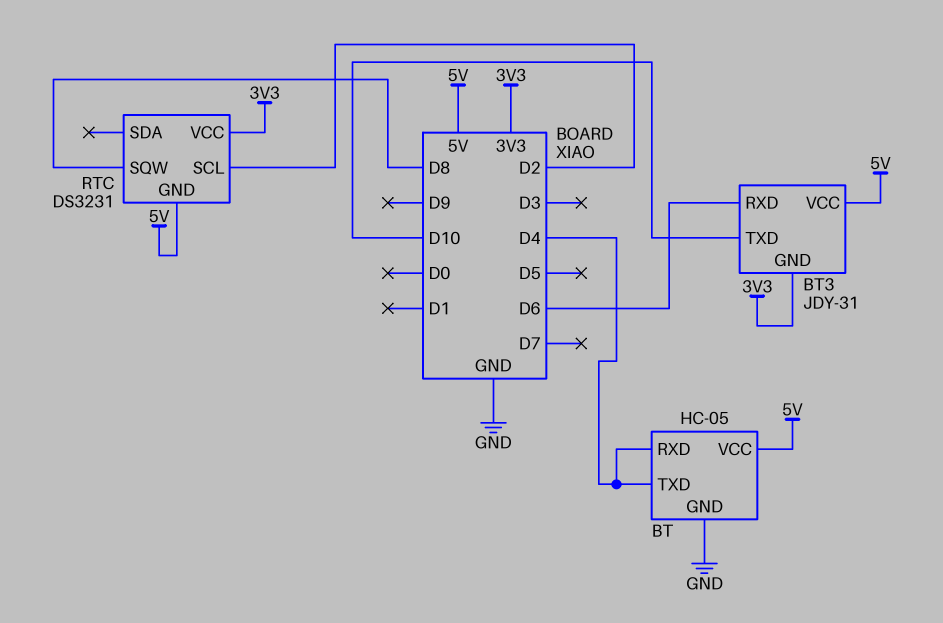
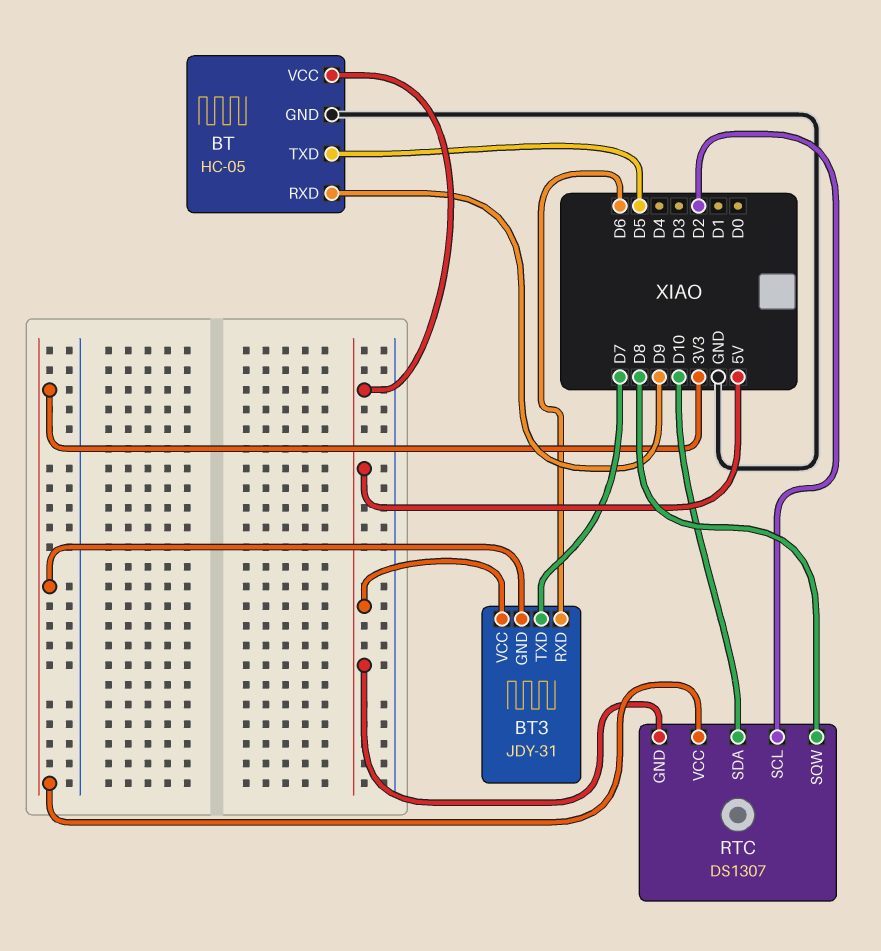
BT pin RXD: D4 -> D9
BT pin TXD: D4 -> D5
BT3 pin TXD: D10 -> D7
RTC: DS3231 -> DS1307
RTC pin SDA: none -> D10

